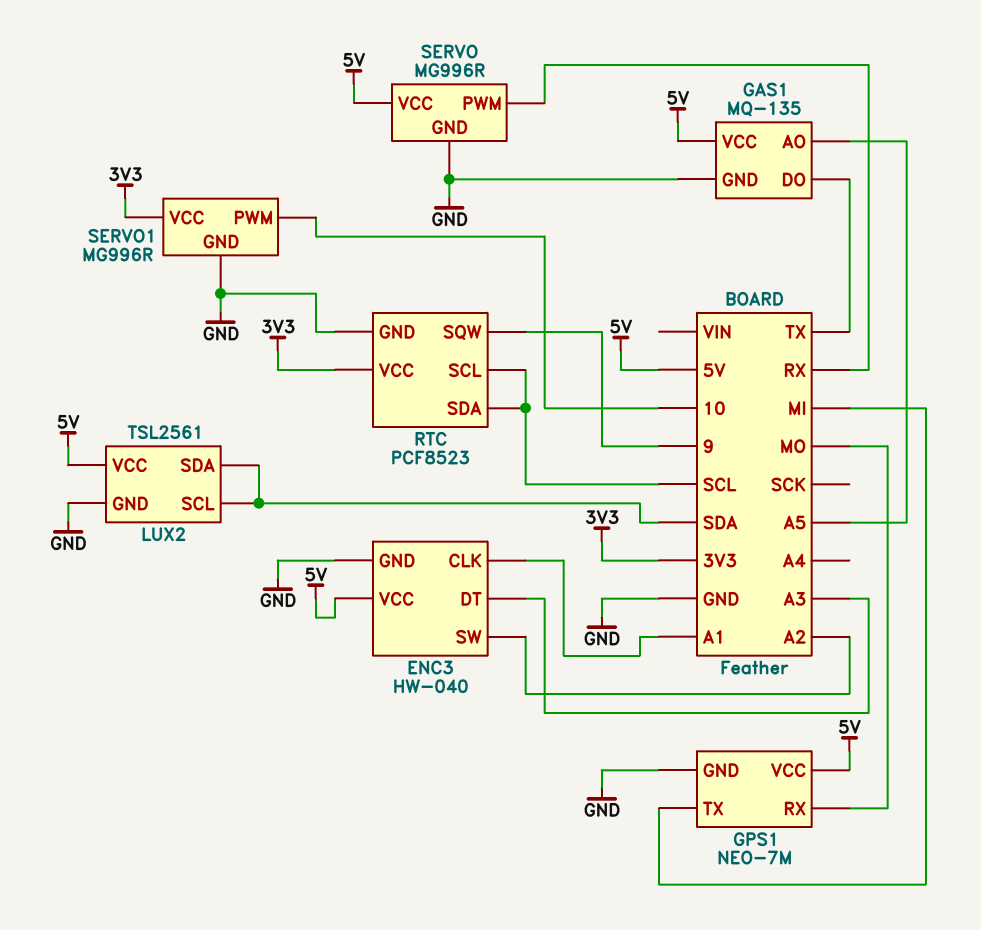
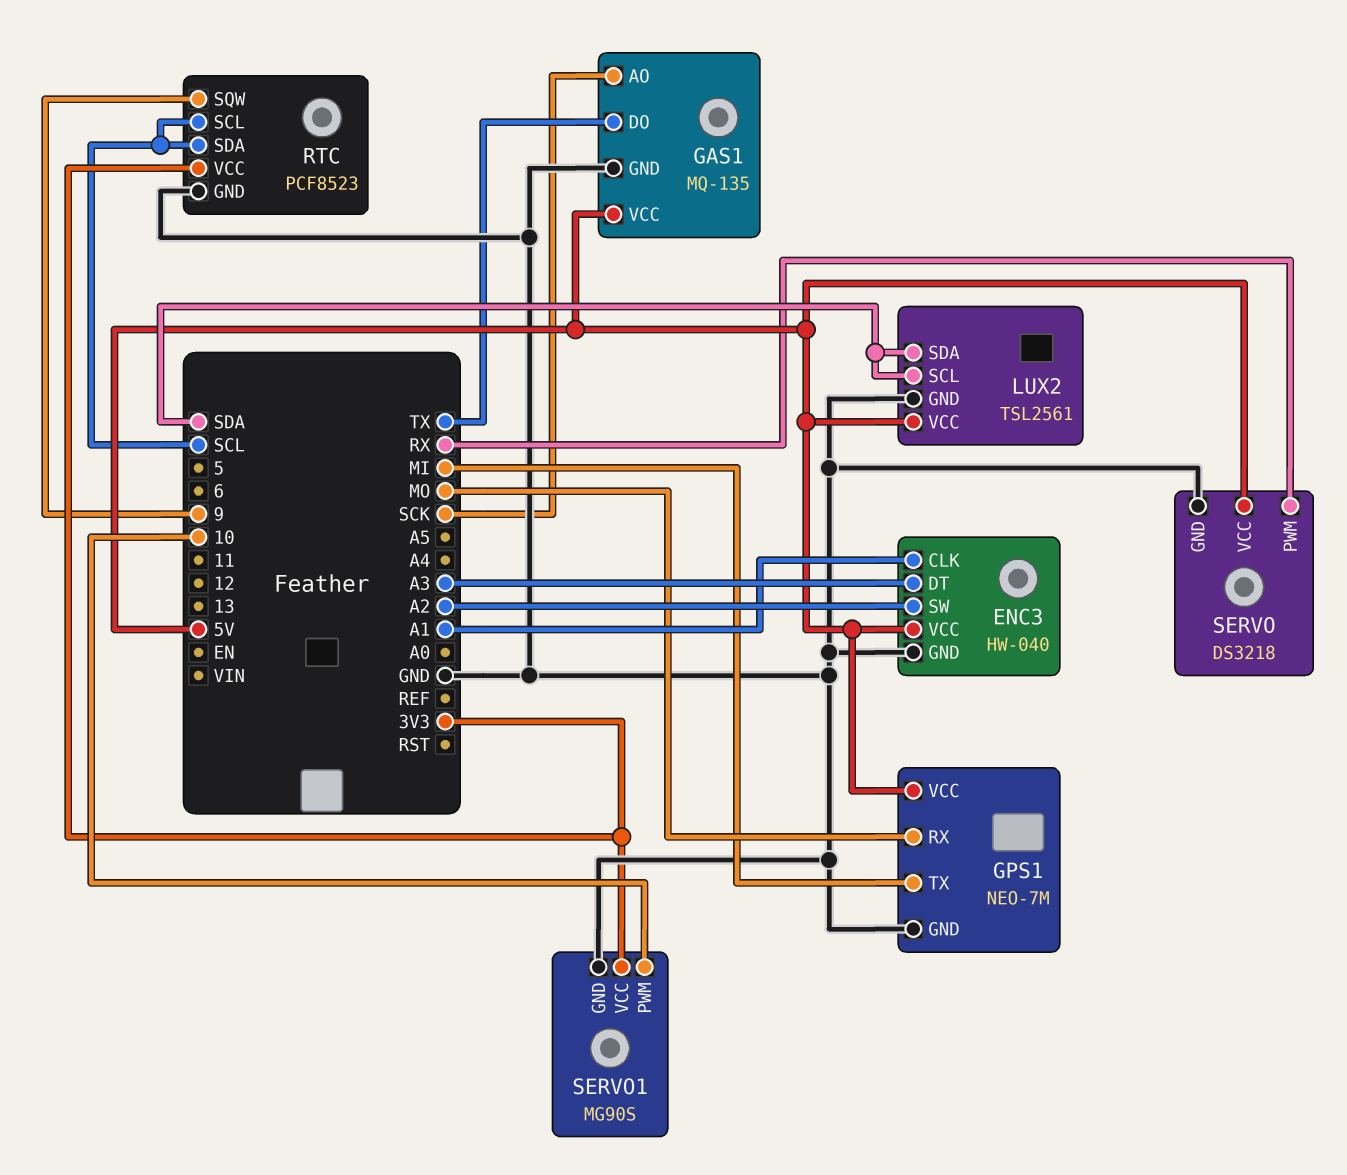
GAS1 pin AO: A5 -> SCK
SERVO: MG996R -> DS3218
SERVO1: MG996R -> MG90S

